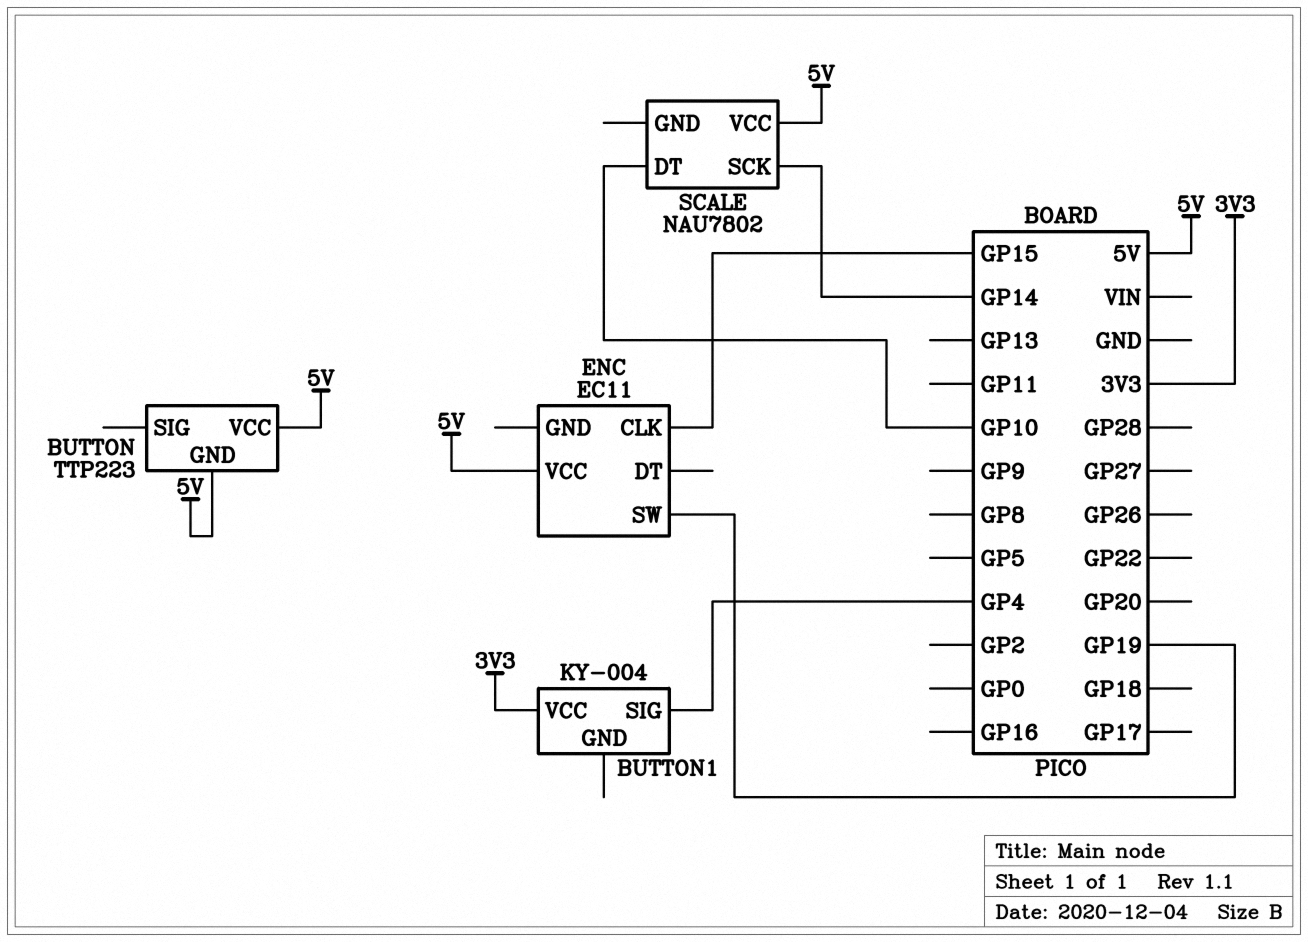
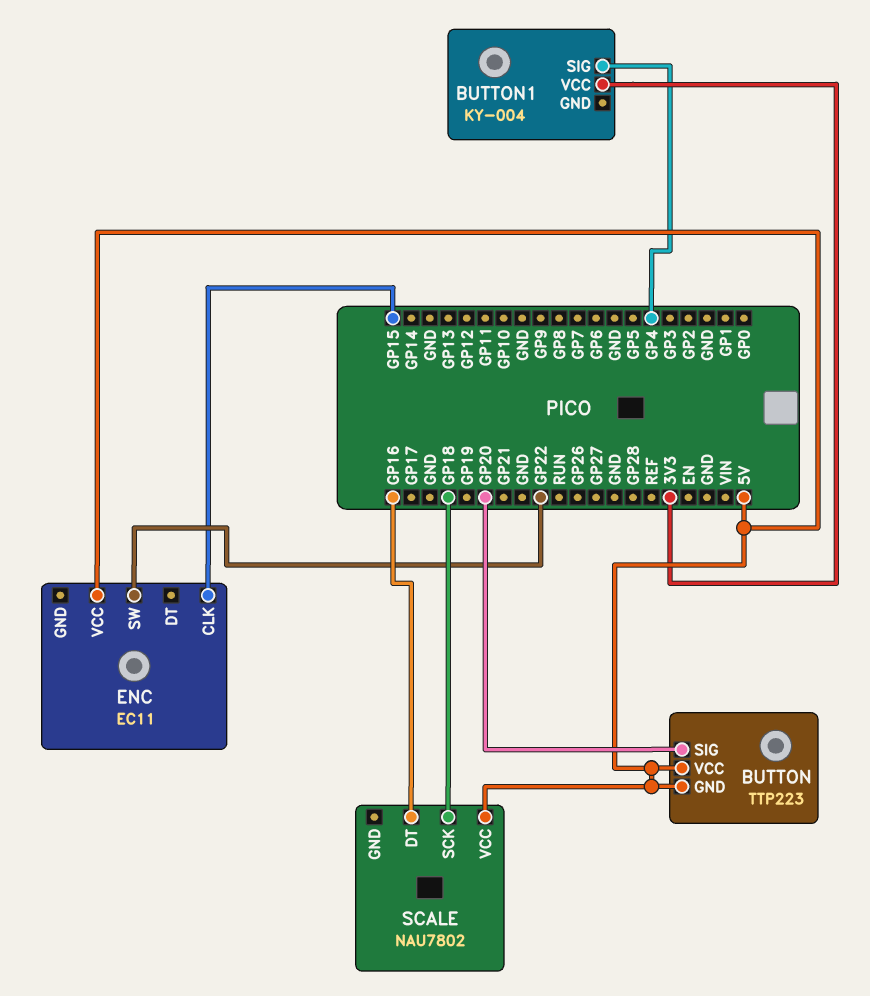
BUTTON pin SIG: none -> GP20
ENC pin SW: GP19 -> GP22
SCALE pin DT: GP10 -> GP16
SCALE pin SCK: GP14 -> GP18

